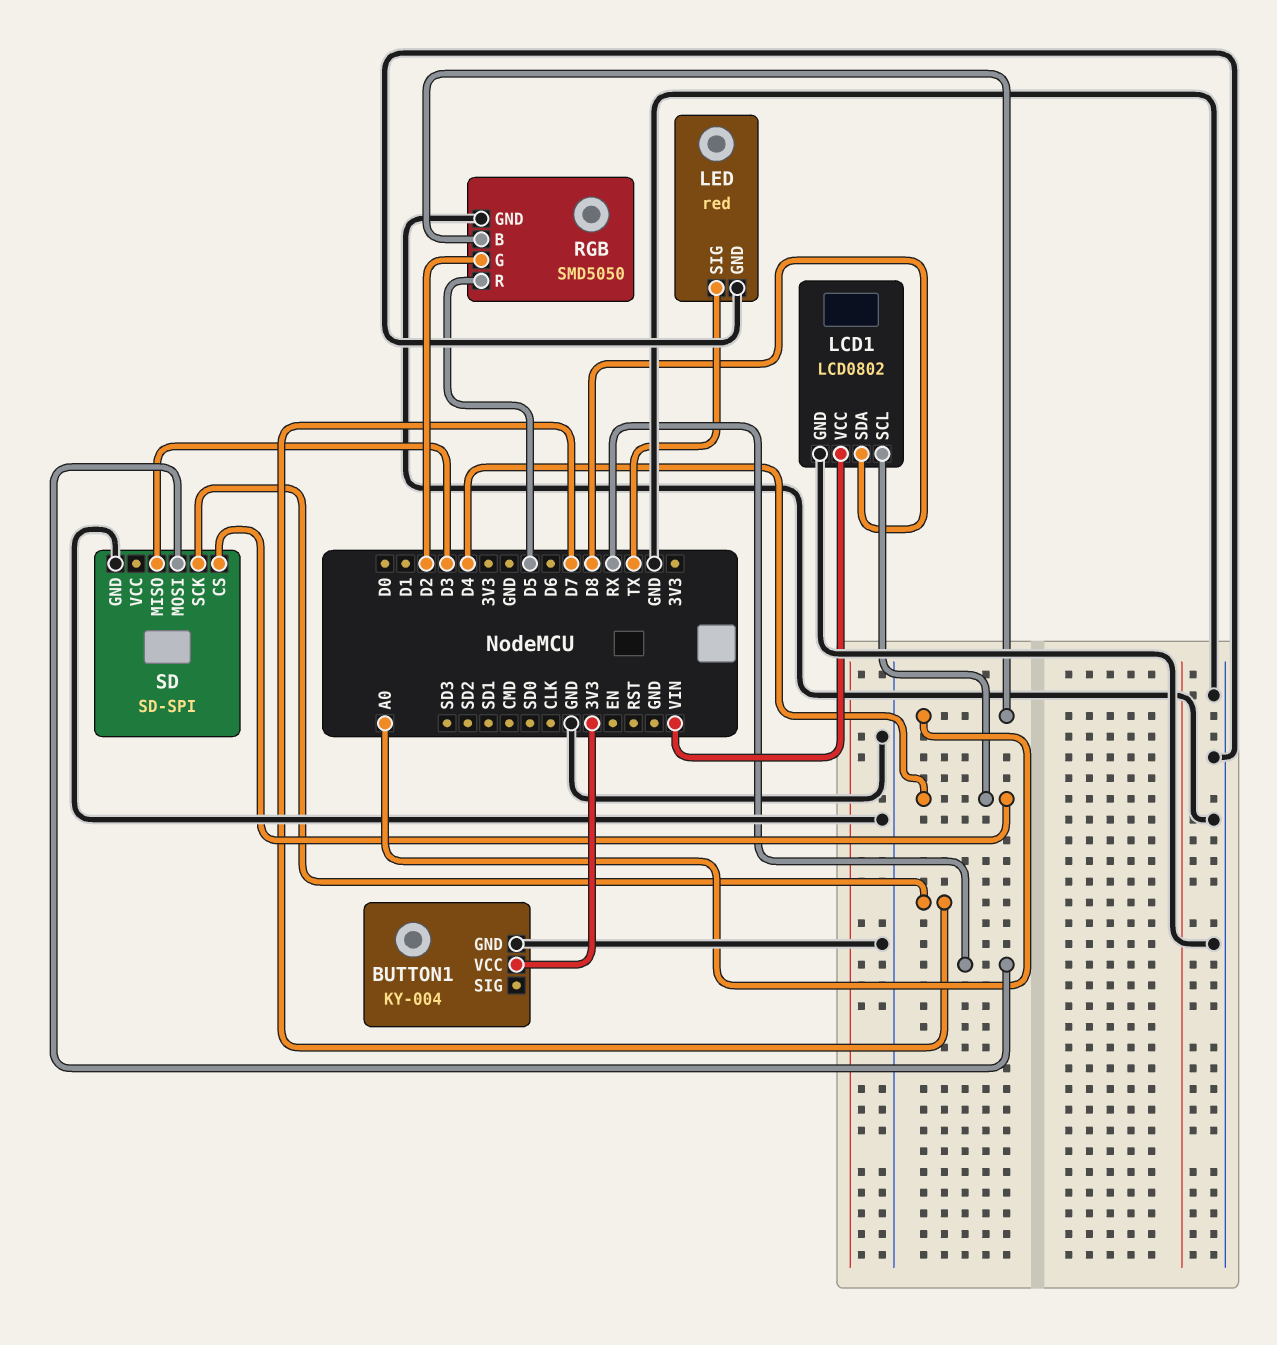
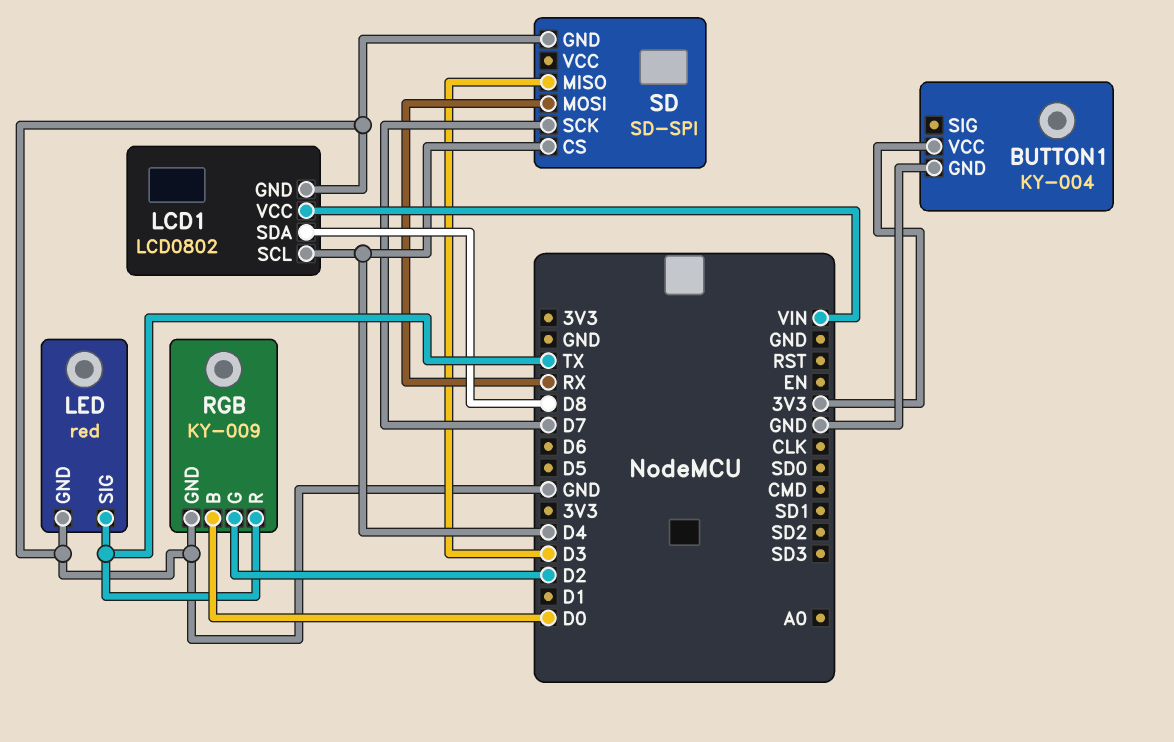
RGB: SMD5050 -> KY-009
RGB pin B: A0 -> D0
RGB pin R: D5 -> TX

